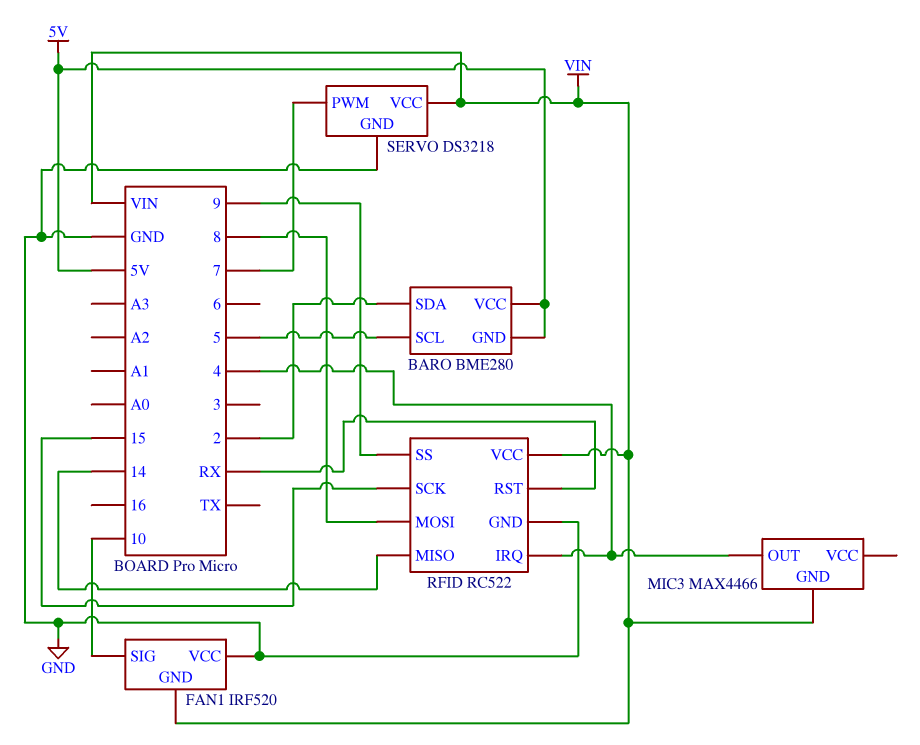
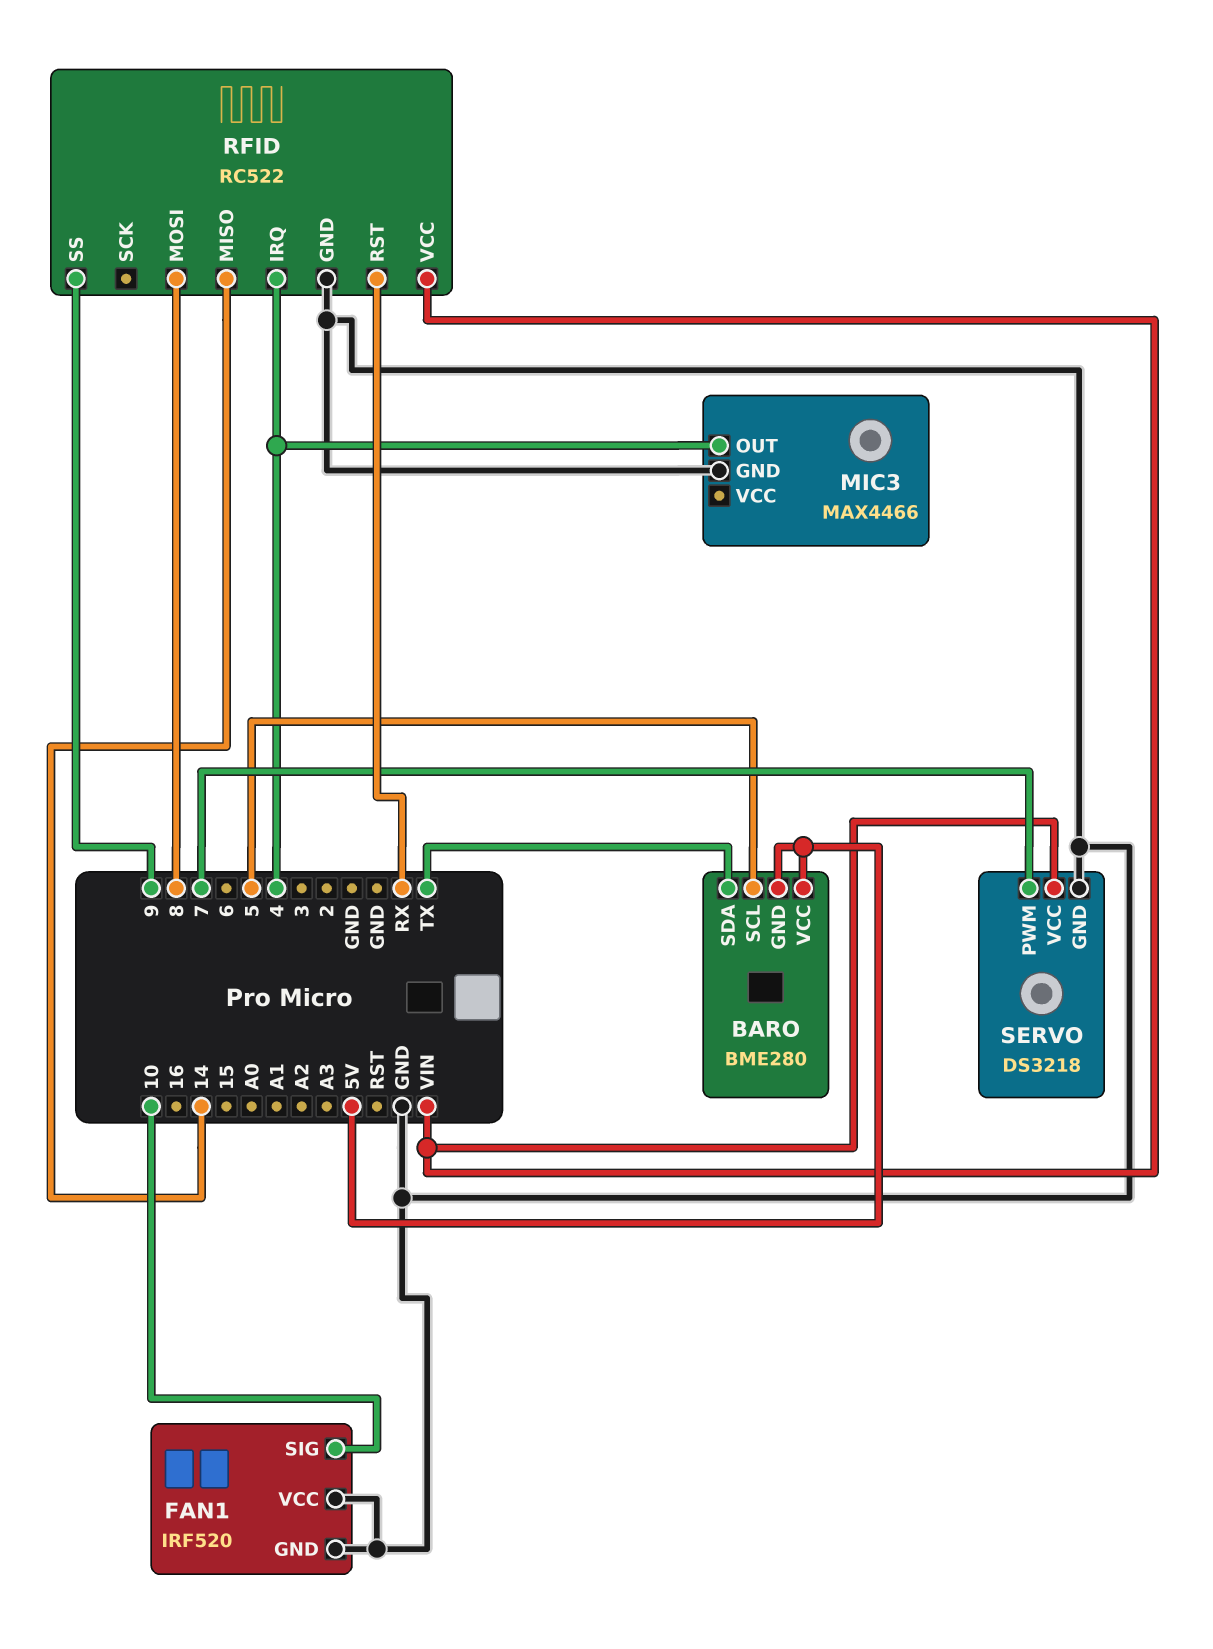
BARO pin SDA: 2 -> TX
FAN1 pin GND: VIN -> GND
MIC3 pin GND: VIN -> GND
RFID pin SCK: 15 -> none

